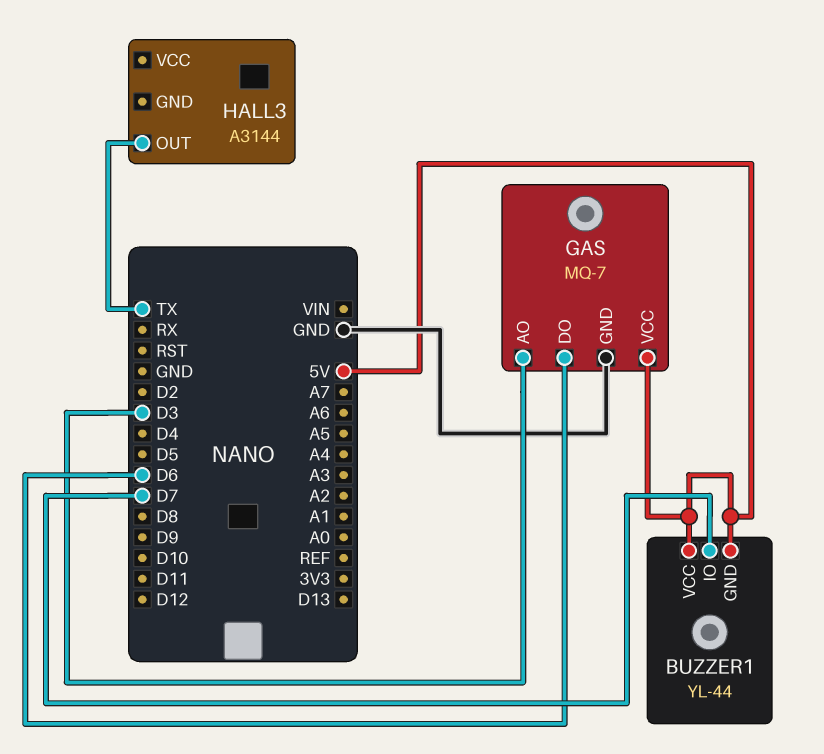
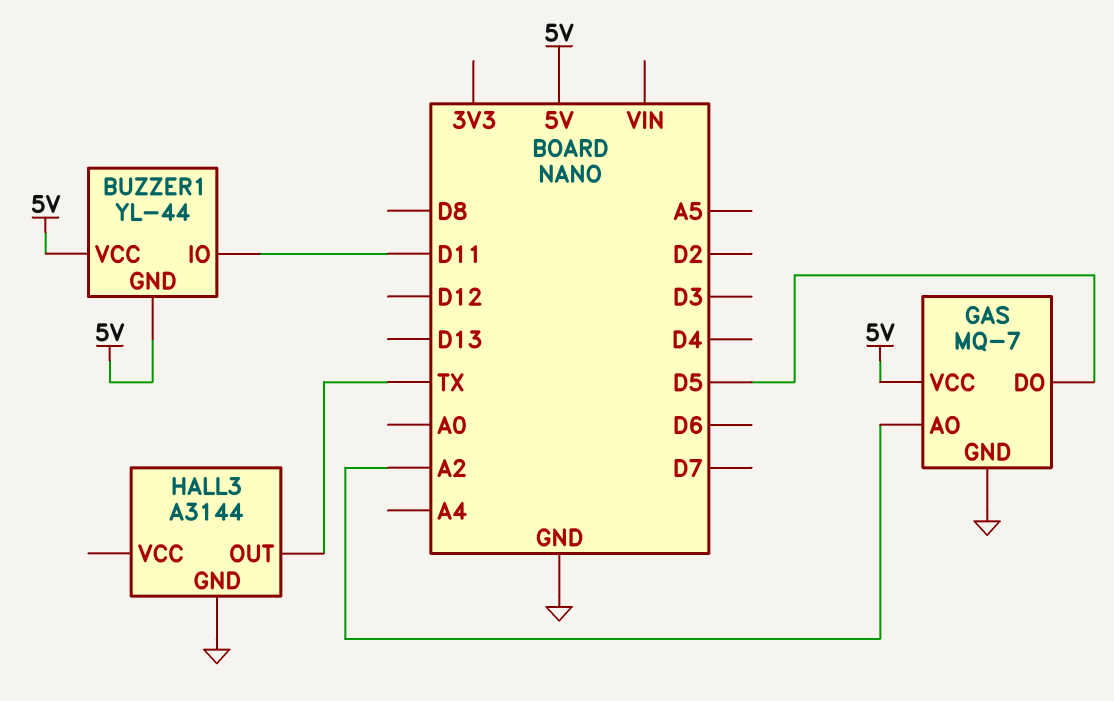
BUZZER1 pin IO: D7 -> D11
GAS pin AO: D3 -> A2
GAS pin DO: D6 -> D5
HALL3 pin GND: none -> GND

